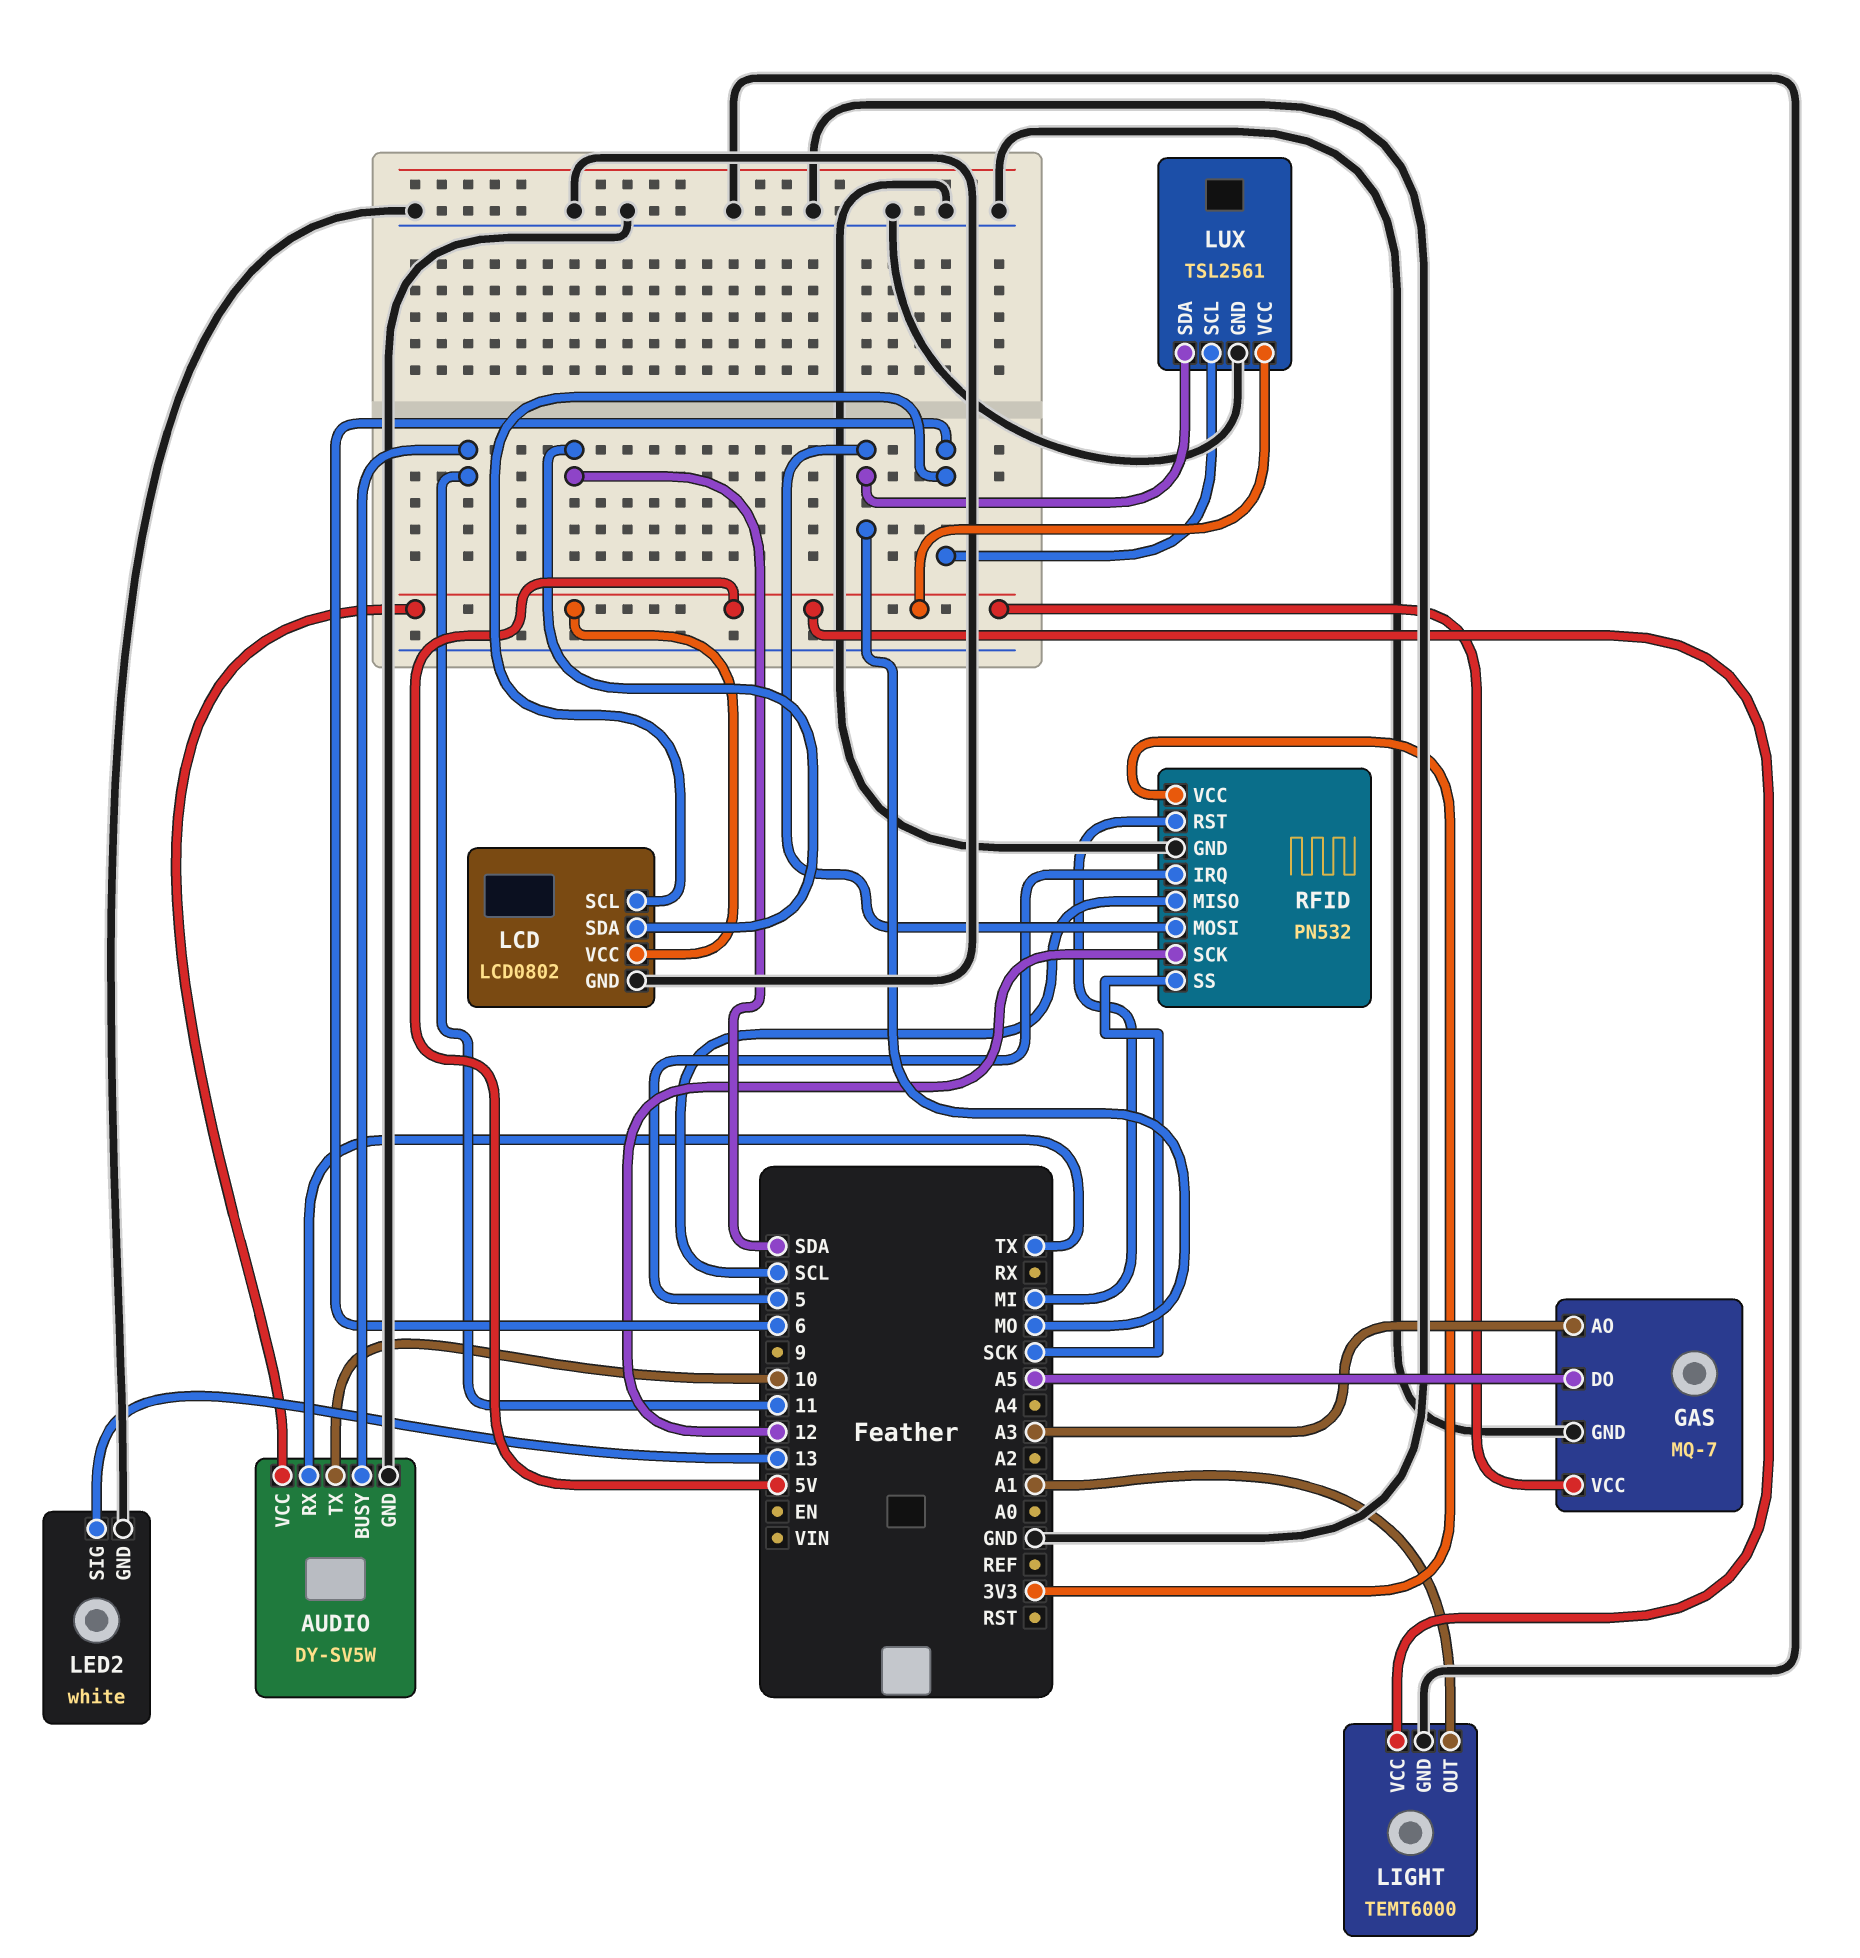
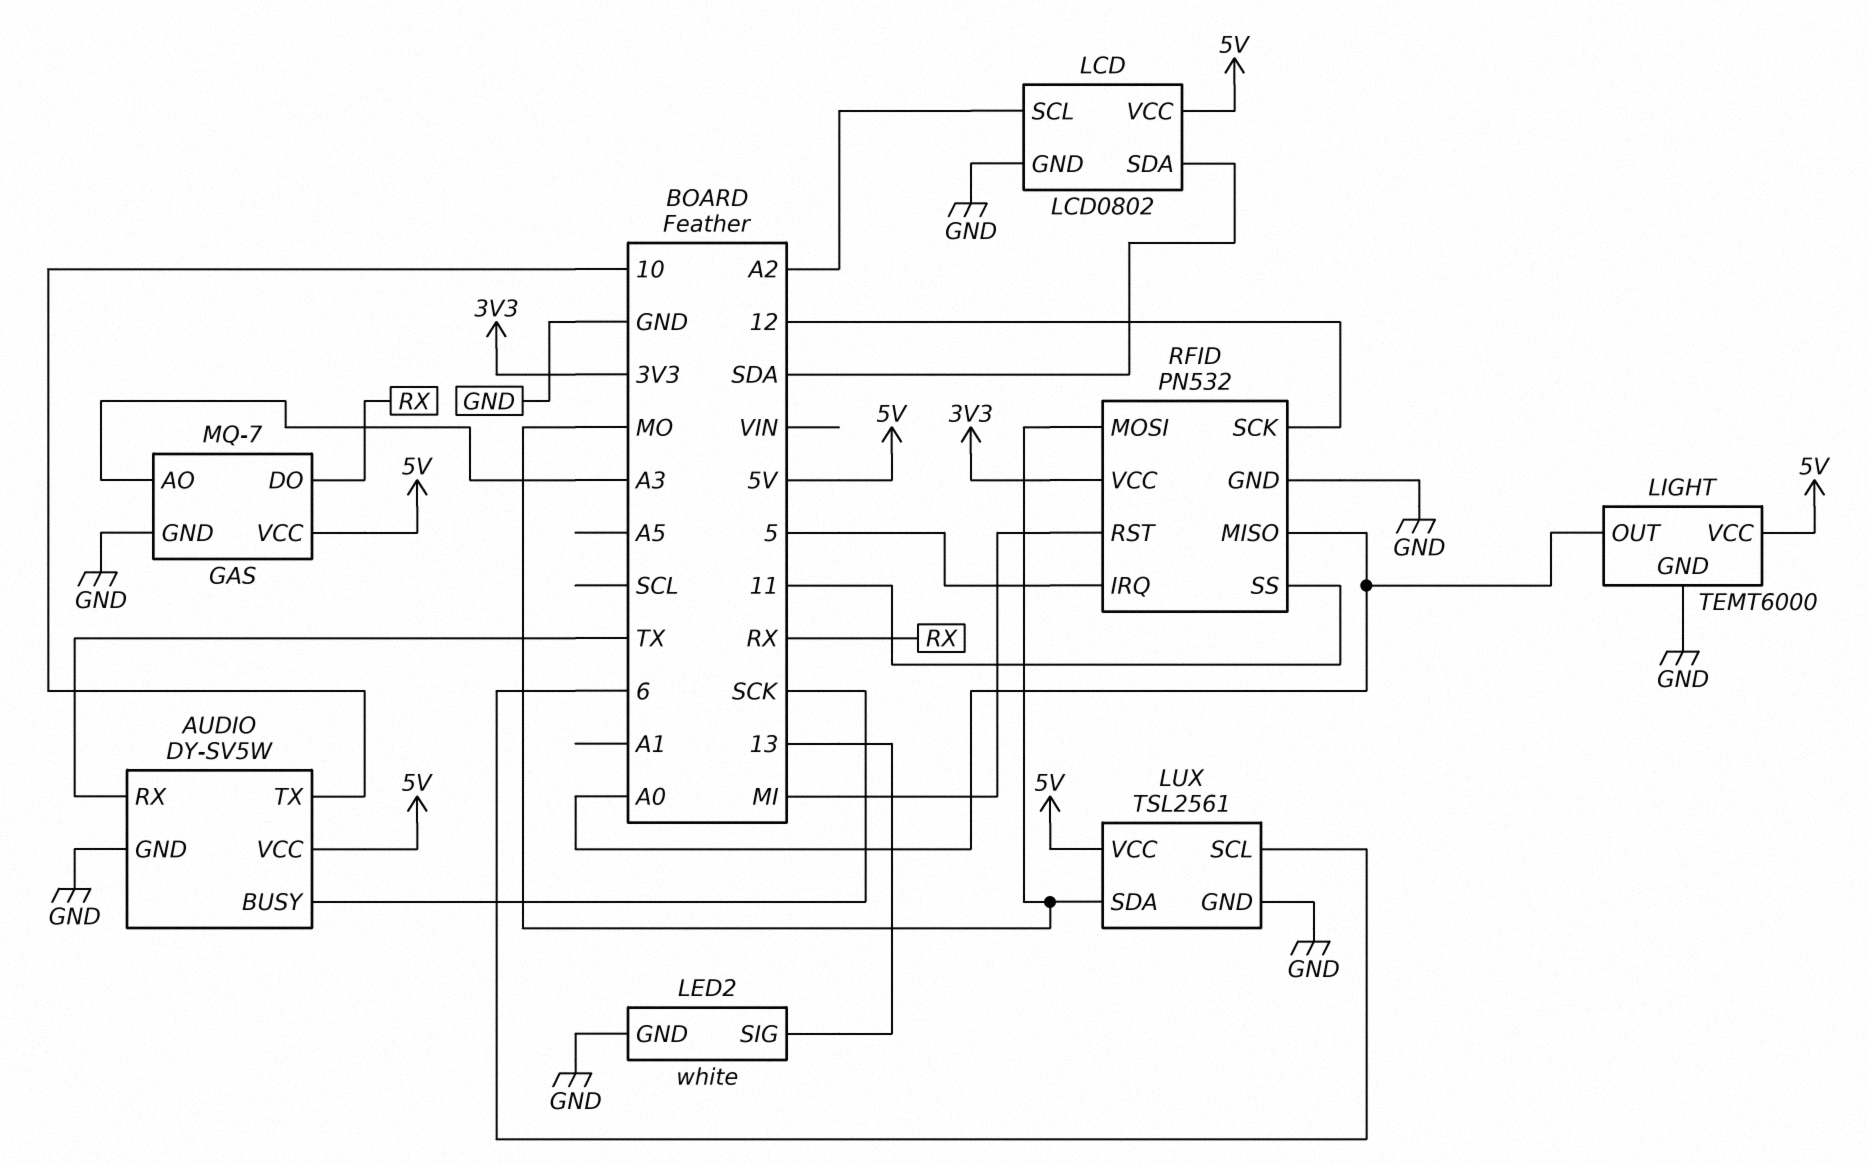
AUDIO pin BUSY: 11 -> SCK
GAS pin DO: A5 -> RX
LCD pin SCL: 6 -> A2
LIGHT pin OUT: A1 -> A0
RFID pin MISO: SCL -> A0
RFID pin SS: SCK -> 11

